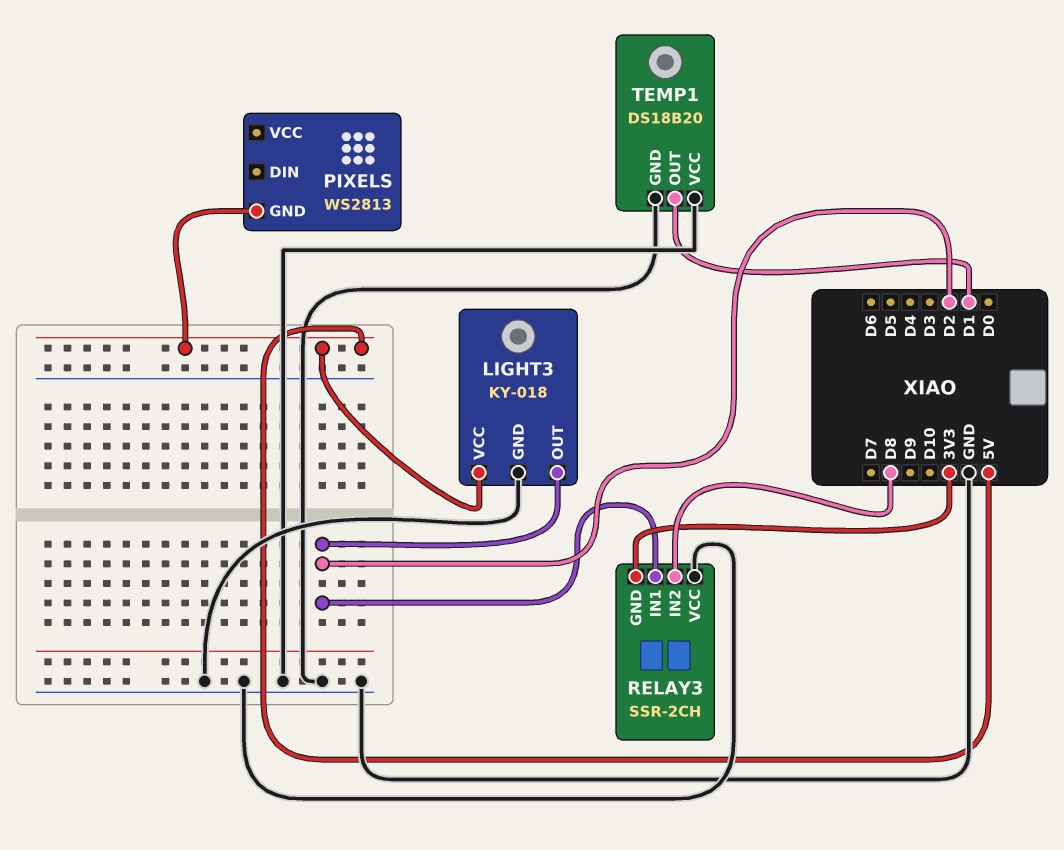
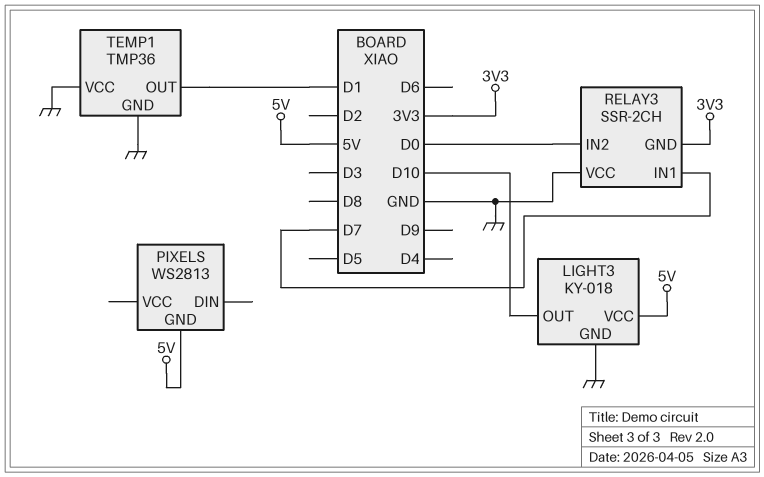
LIGHT3 pin OUT: D2 -> D10
RELAY3 pin IN1: D2 -> D7
RELAY3 pin IN2: D8 -> D0
TEMP1: DS18B20 -> TMP36

